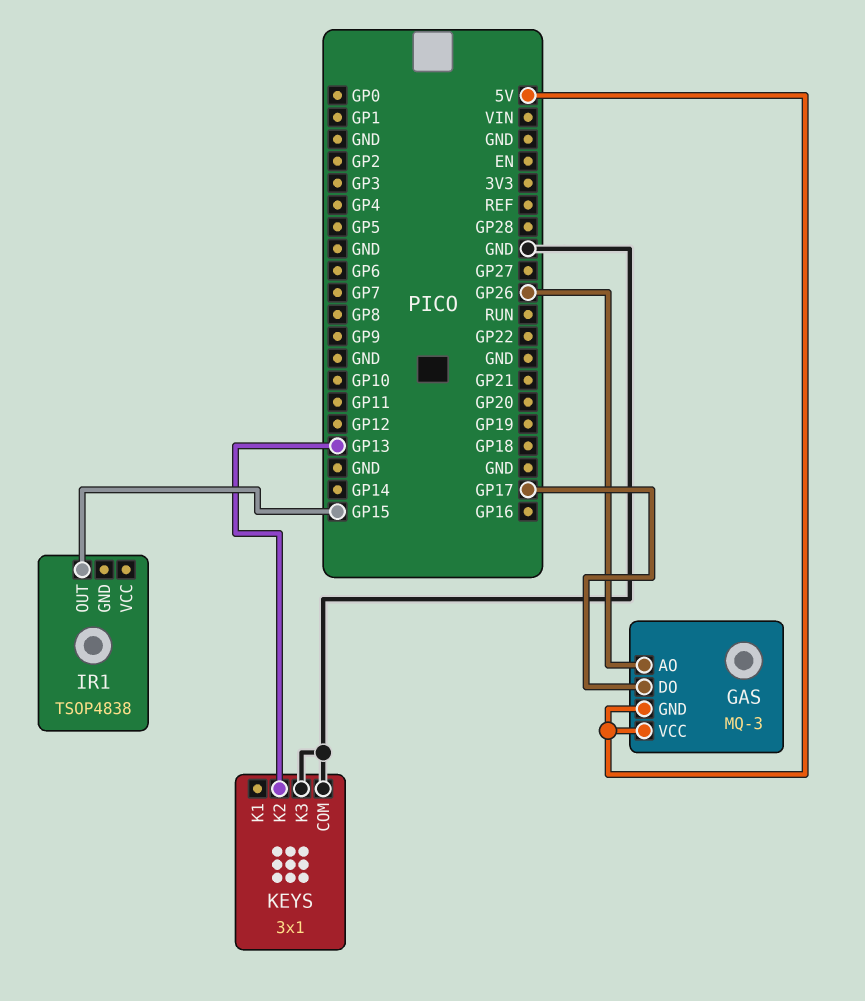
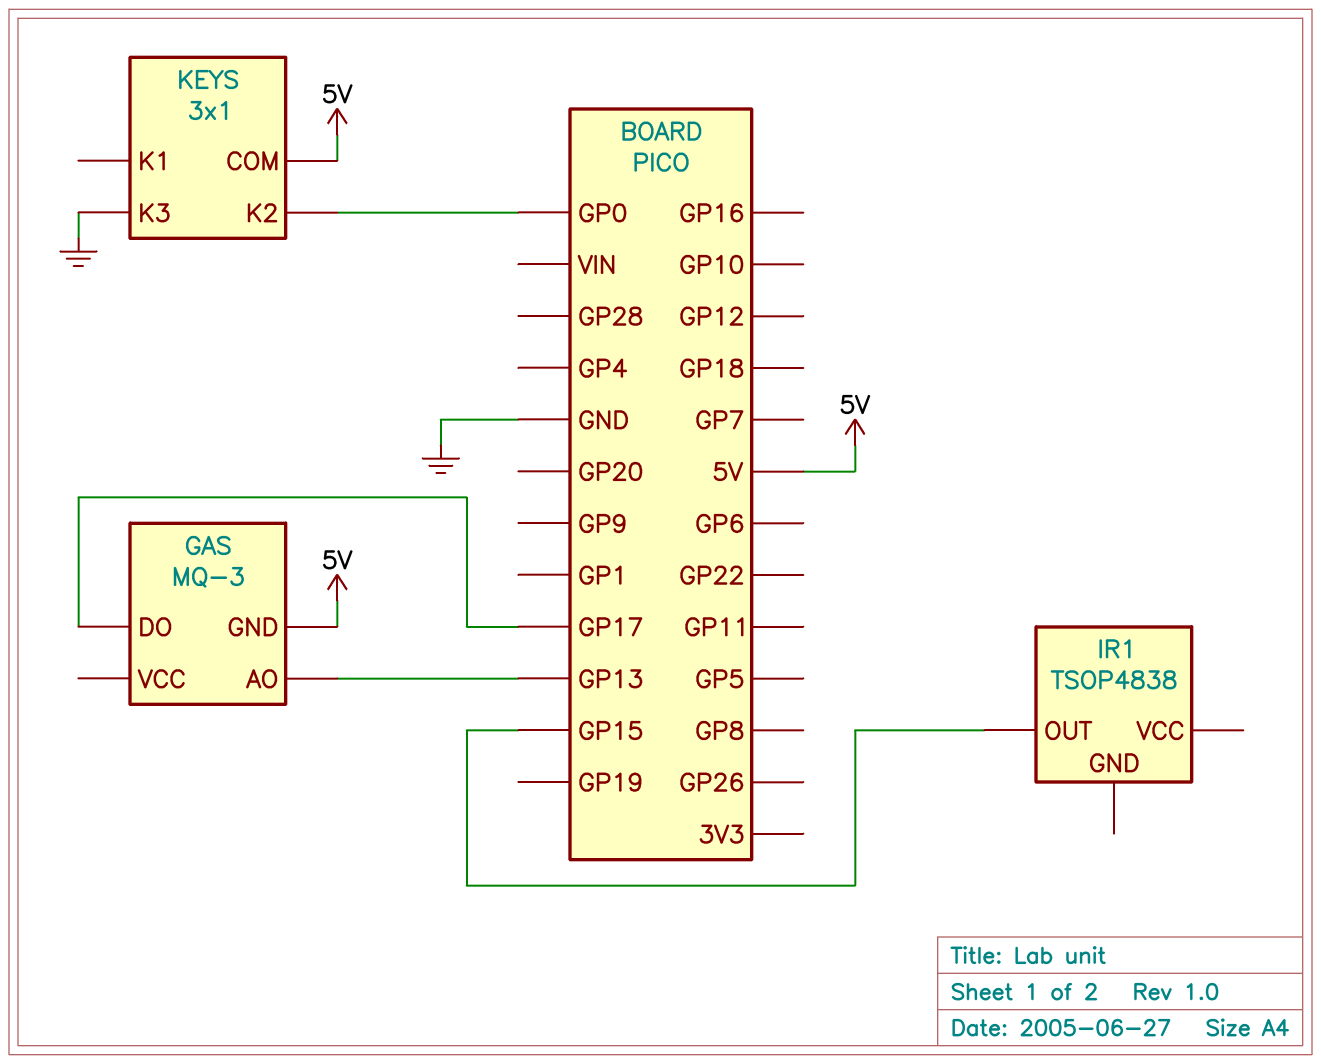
GAS pin AO: GP26 -> GP13
GAS pin VCC: 5V -> none
KEYS pin COM: GND -> 5V
KEYS pin K2: GP13 -> GP0

